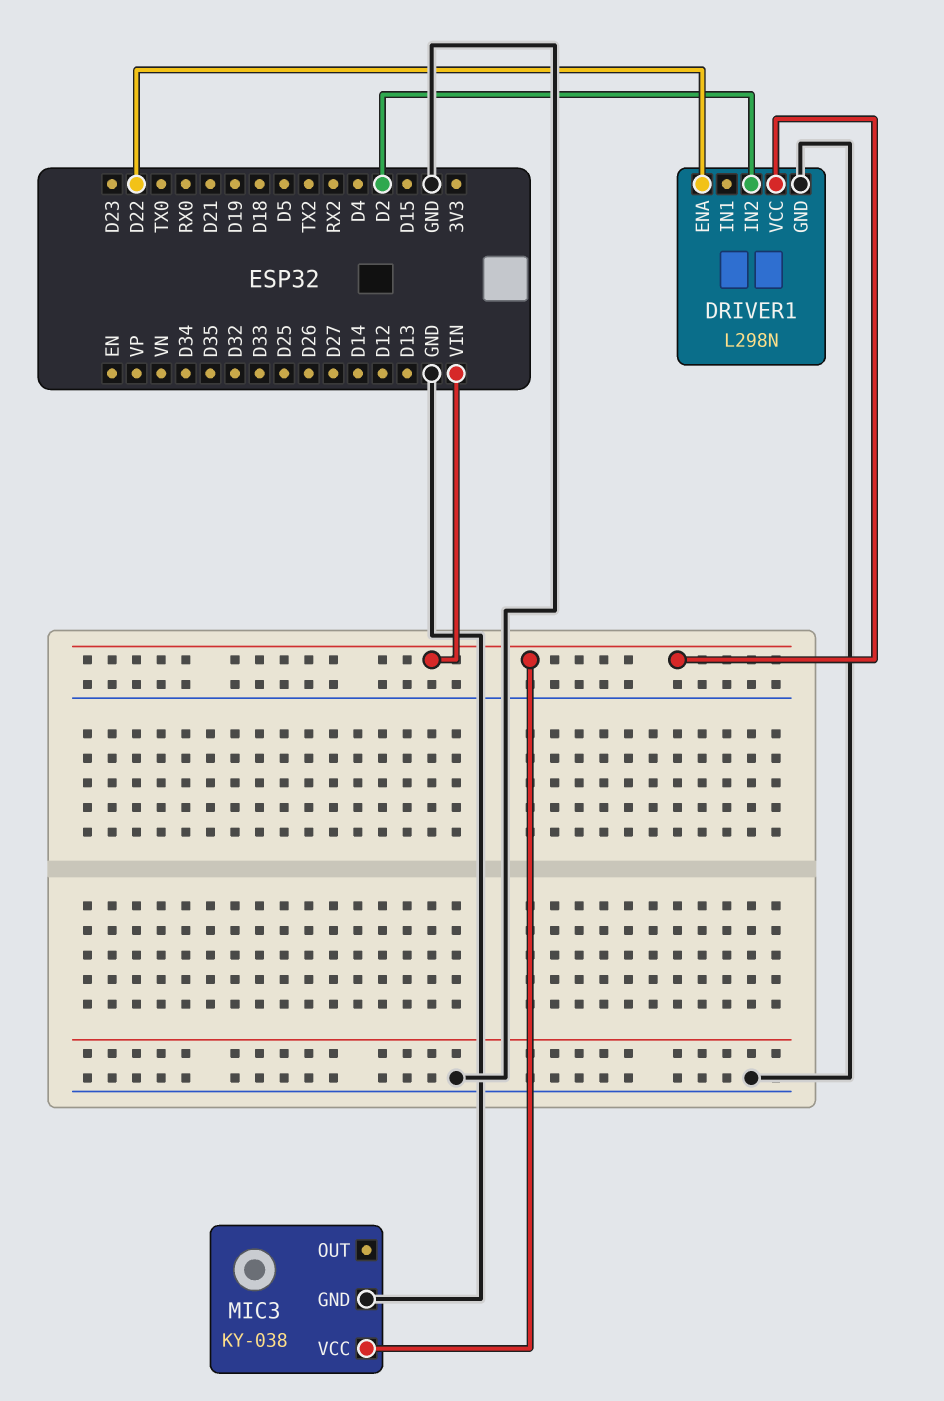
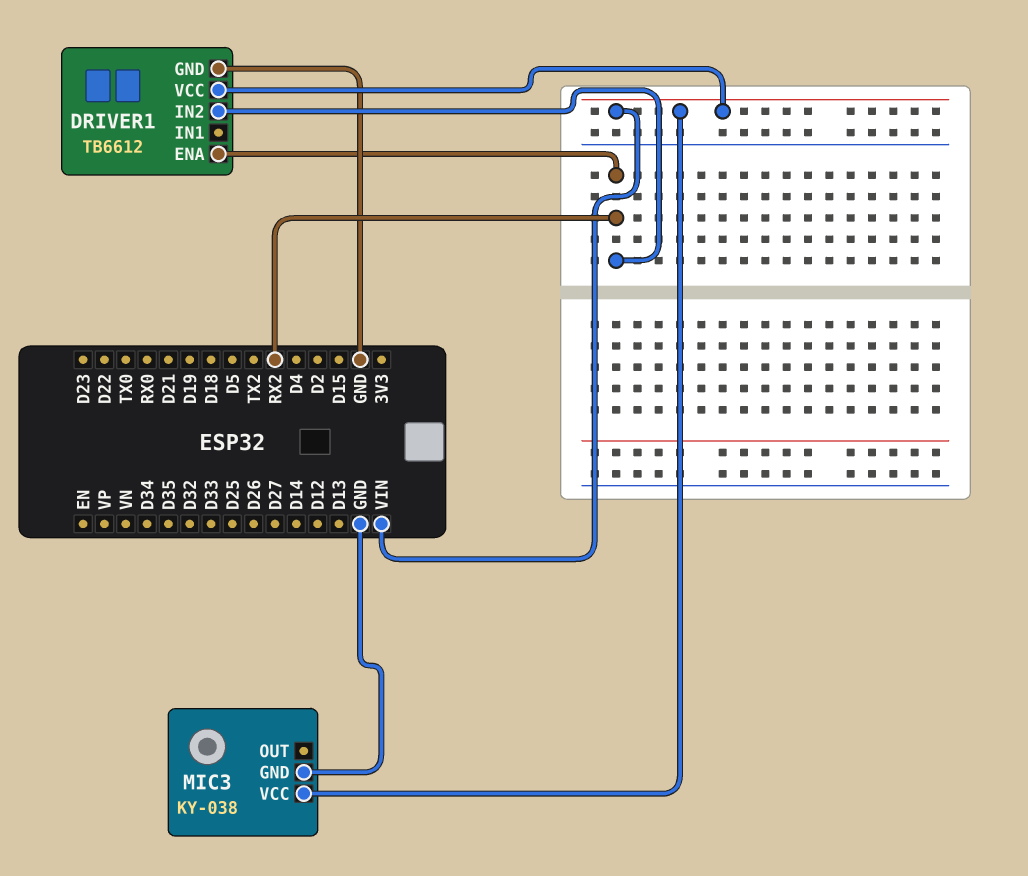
DRIVER1: L298N -> TB6612
DRIVER1 pin ENA: D22 -> RX2
DRIVER1 pin IN2: D2 -> RX2

